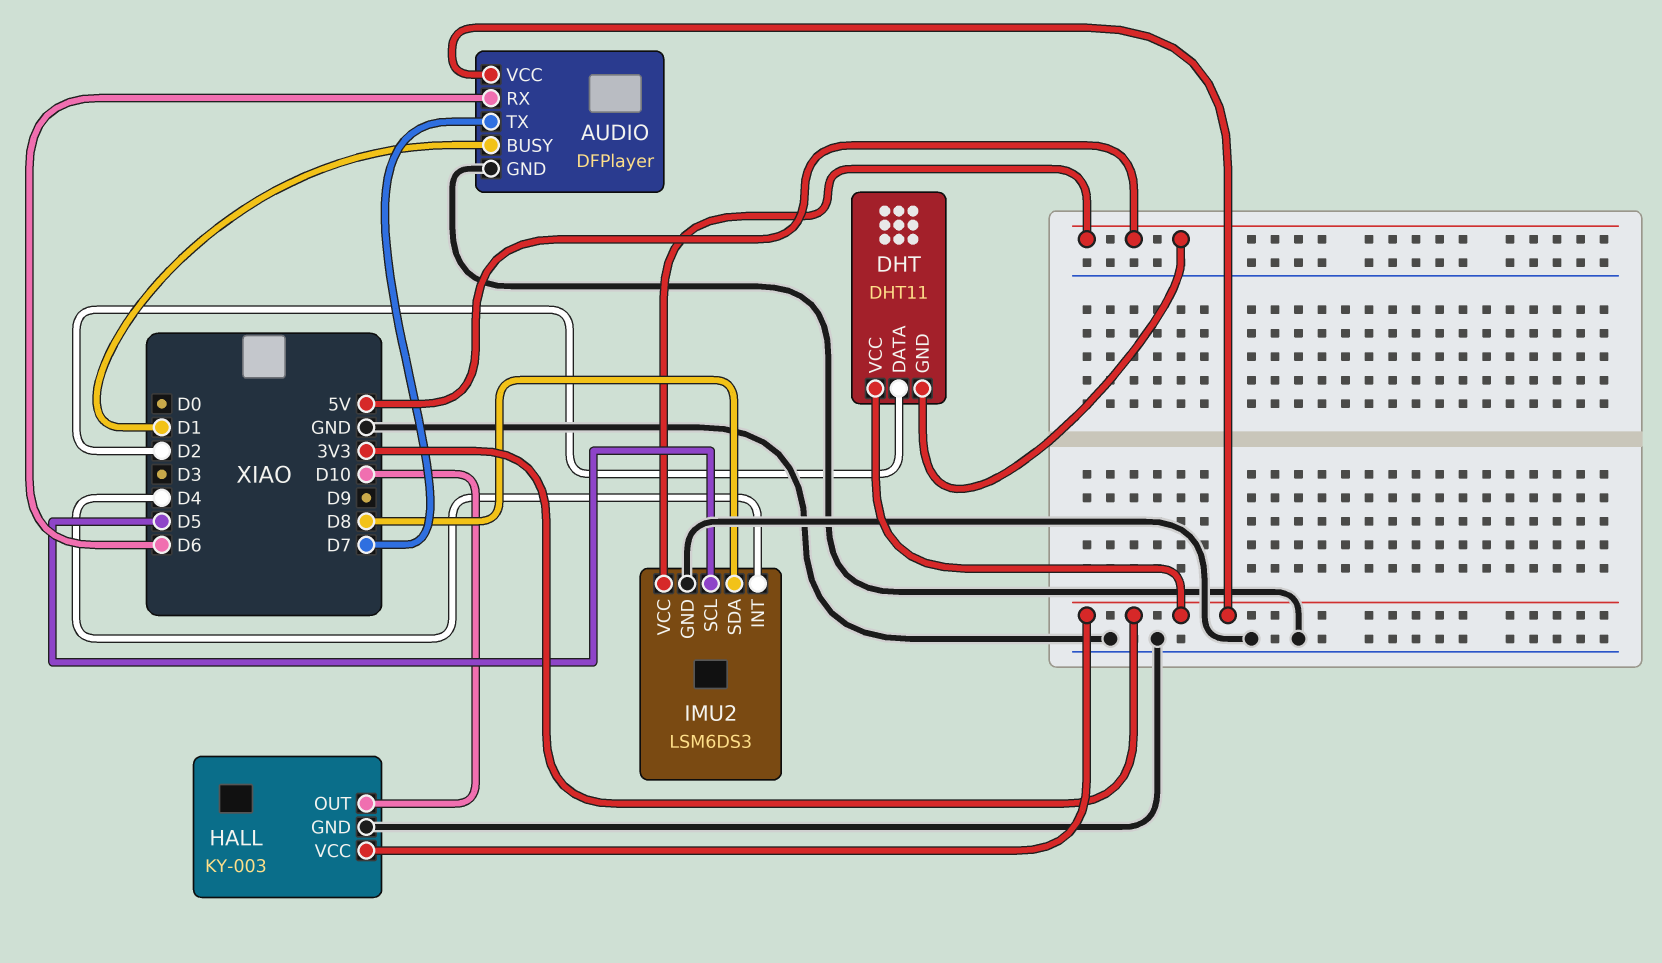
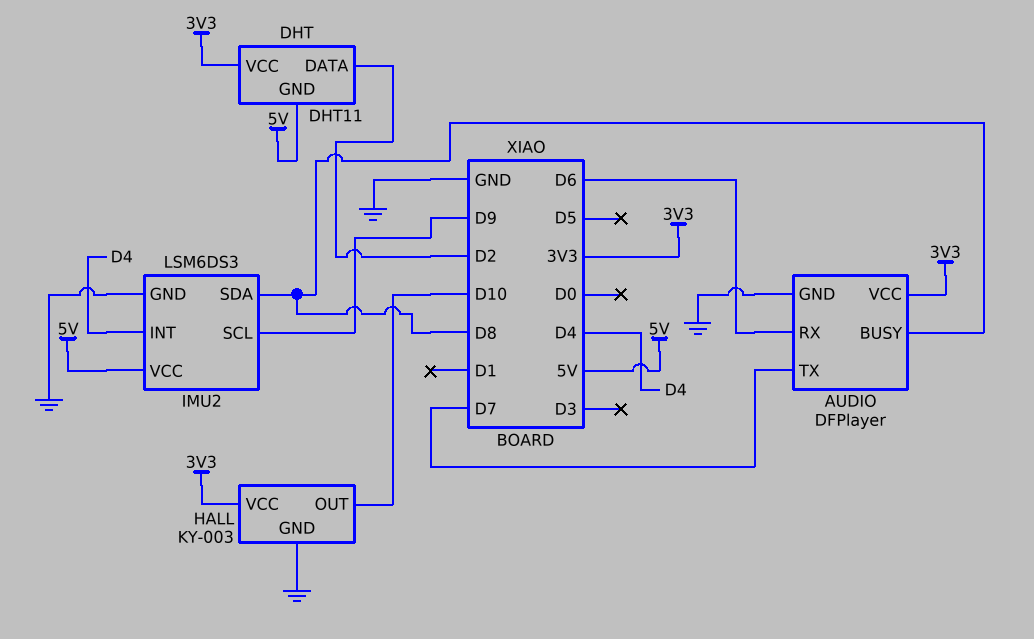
AUDIO pin BUSY: D1 -> D8
IMU2 pin SCL: D5 -> D9

